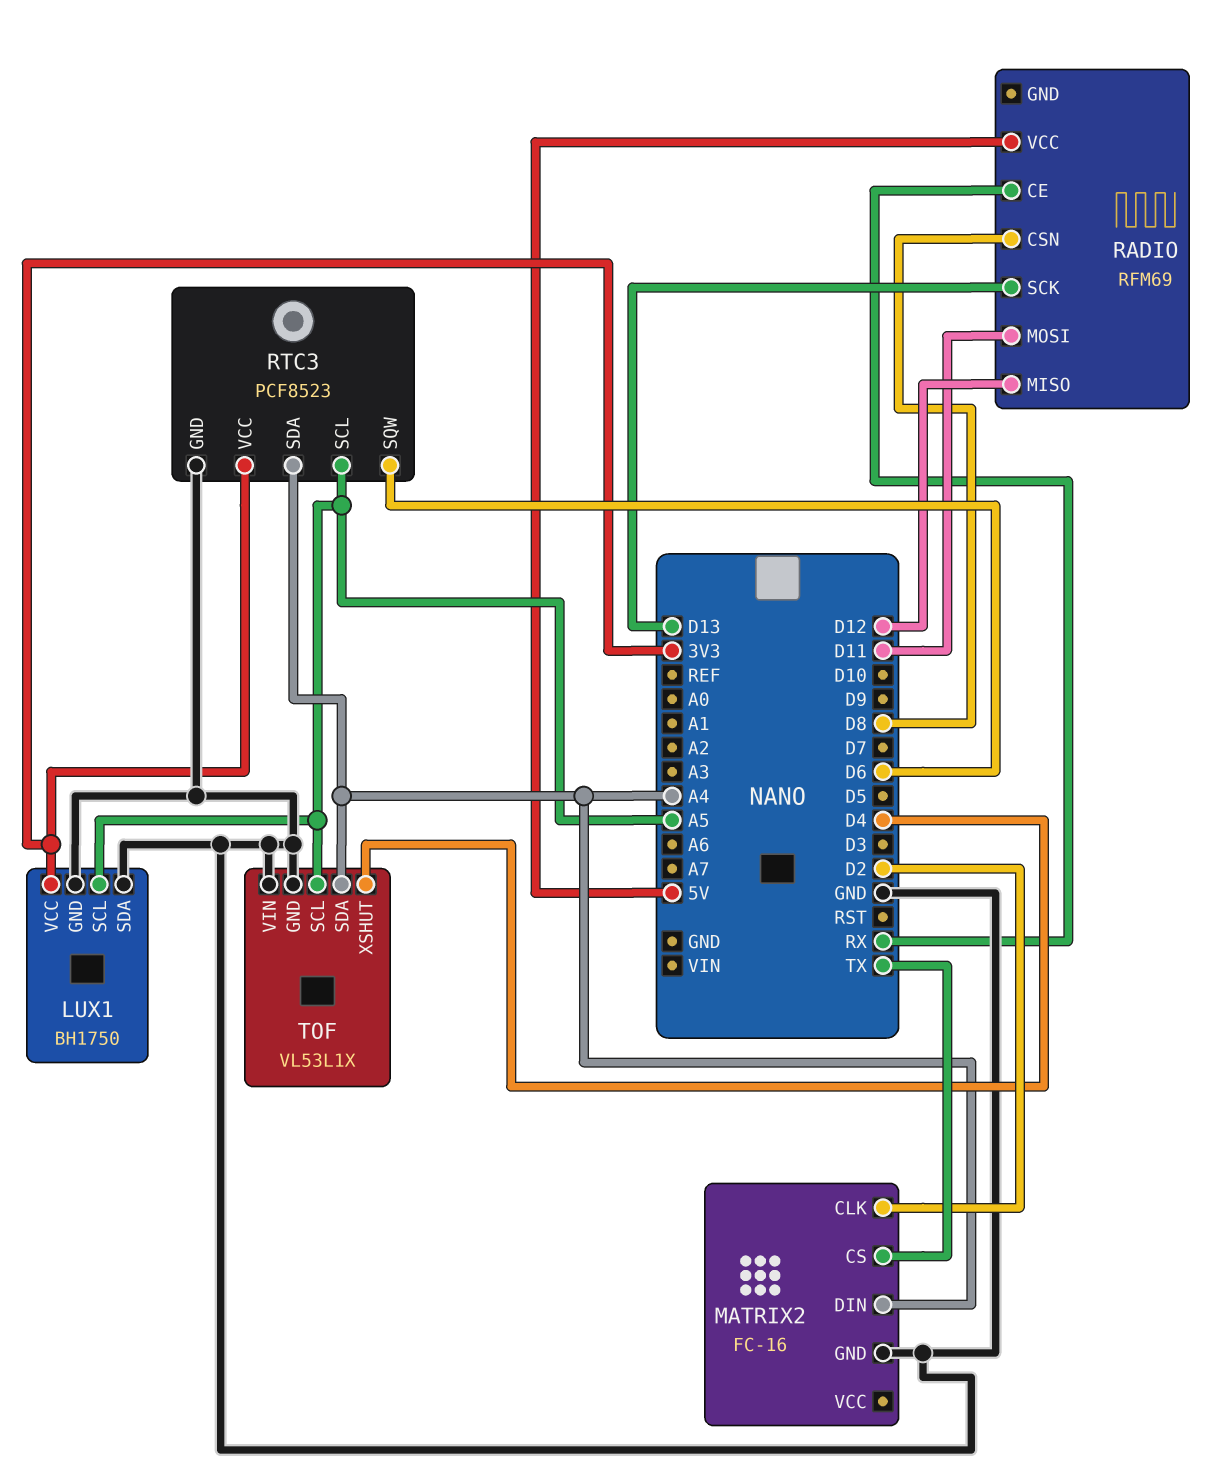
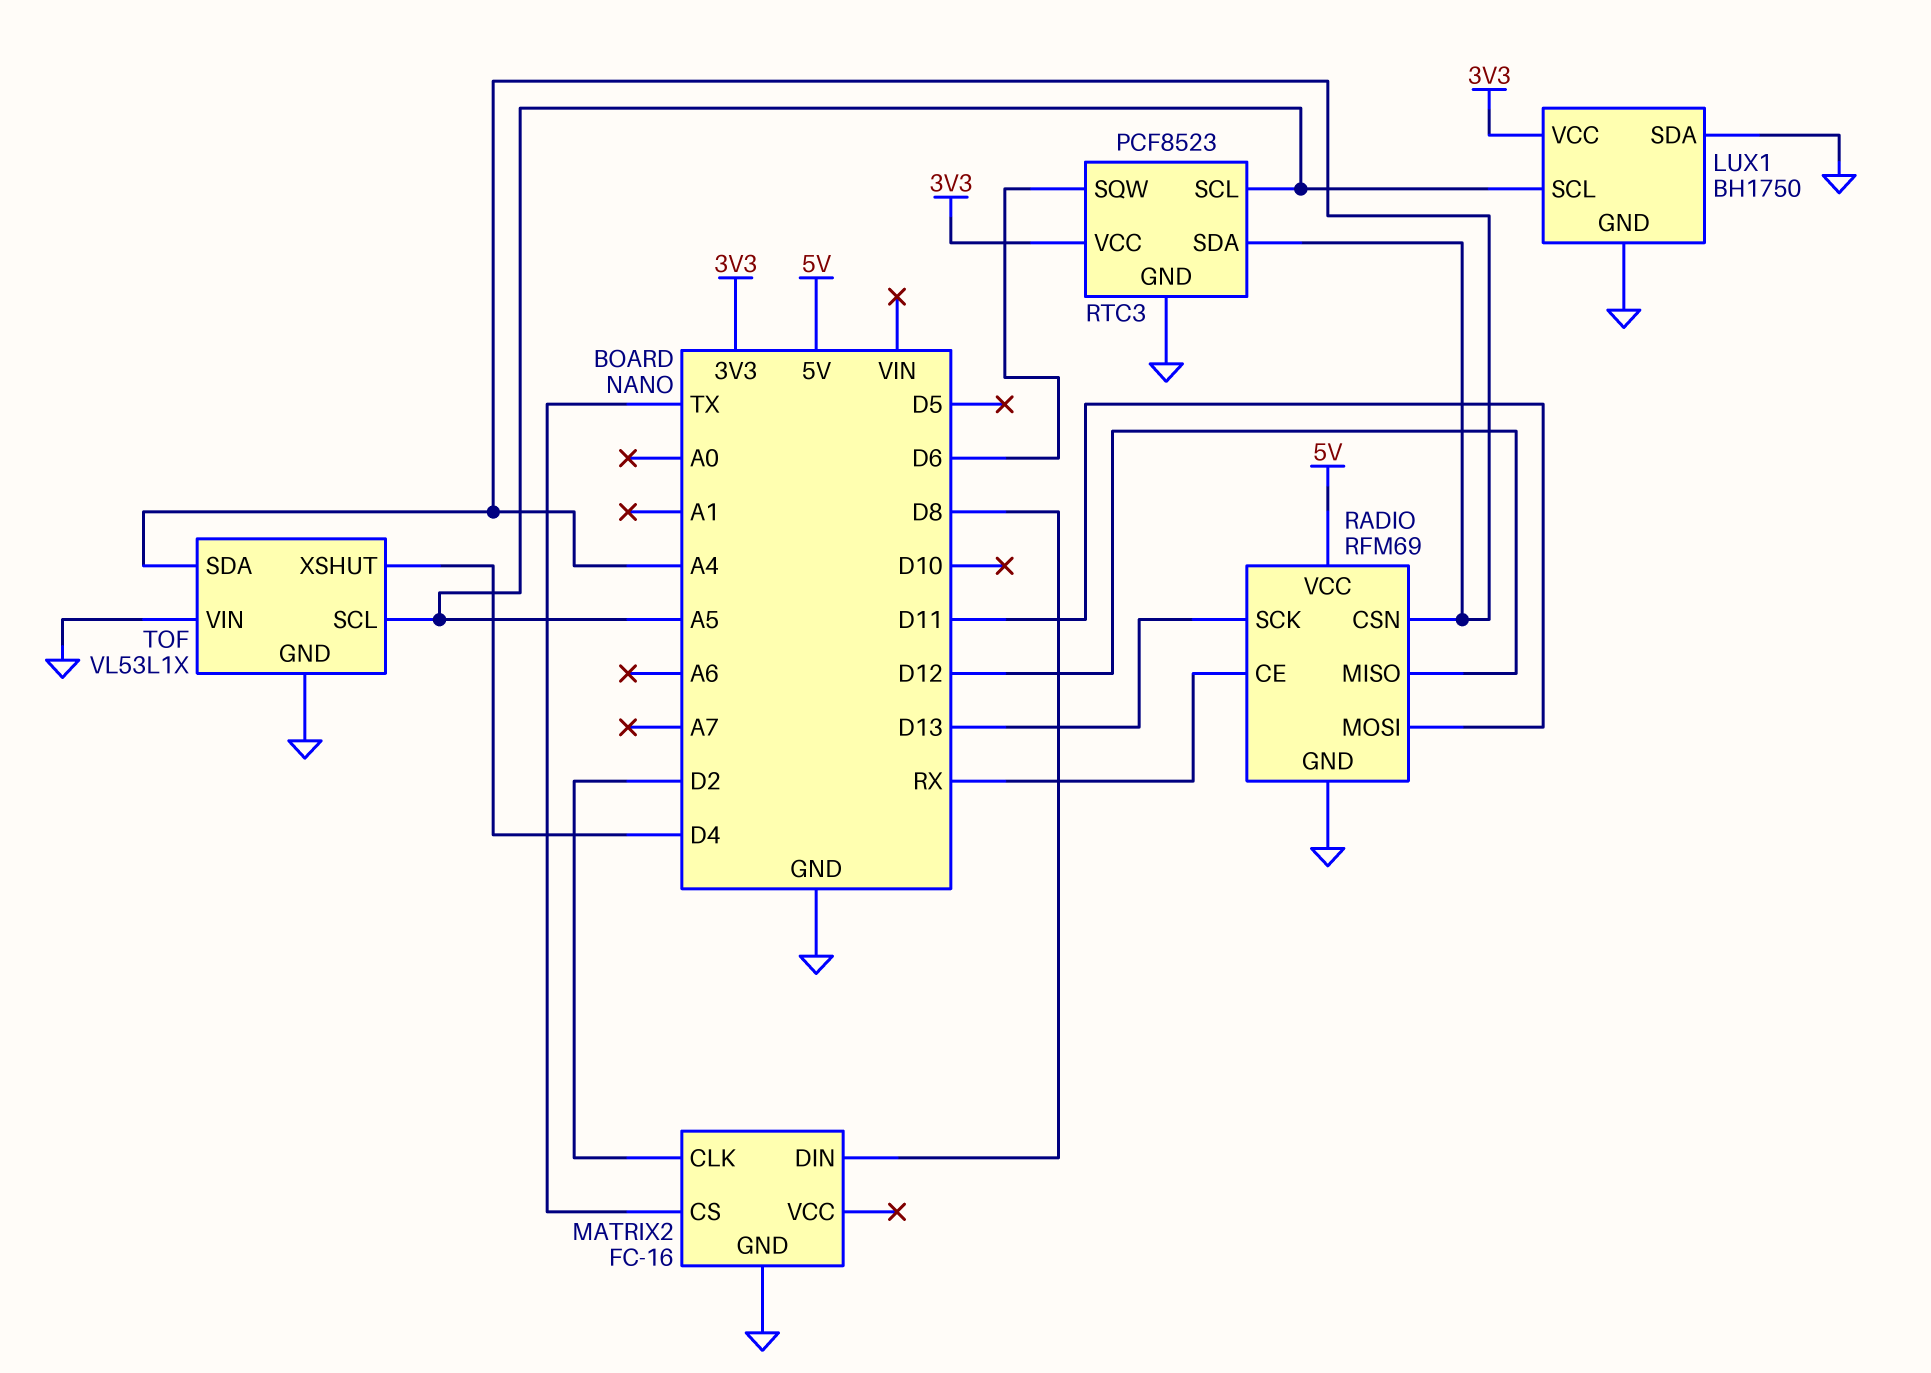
MATRIX2 pin DIN: A4 -> D8
RADIO pin CSN: D8 -> A4
RADIO pin GND: none -> GND

